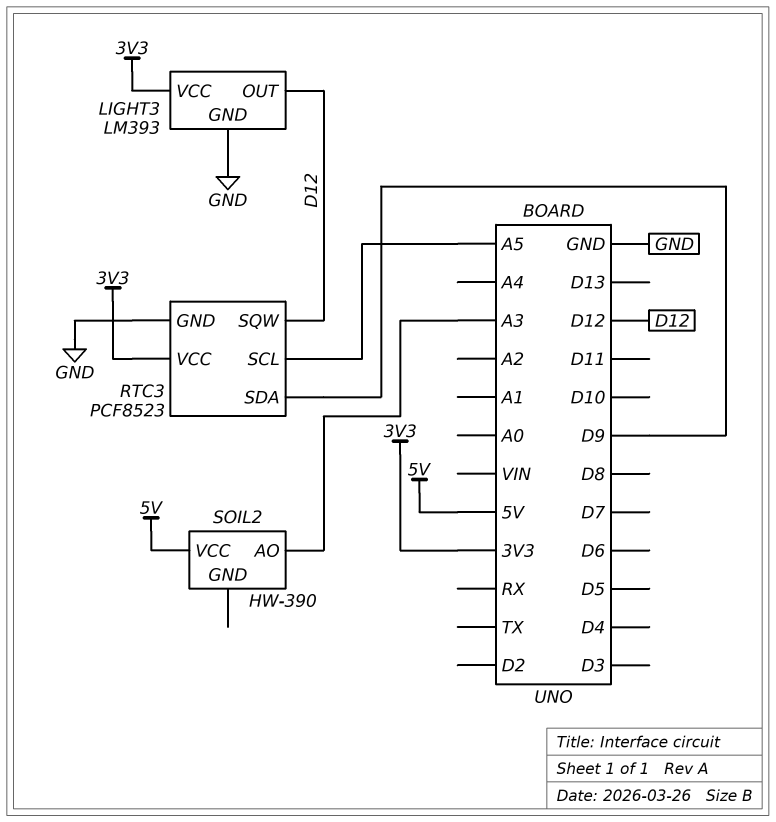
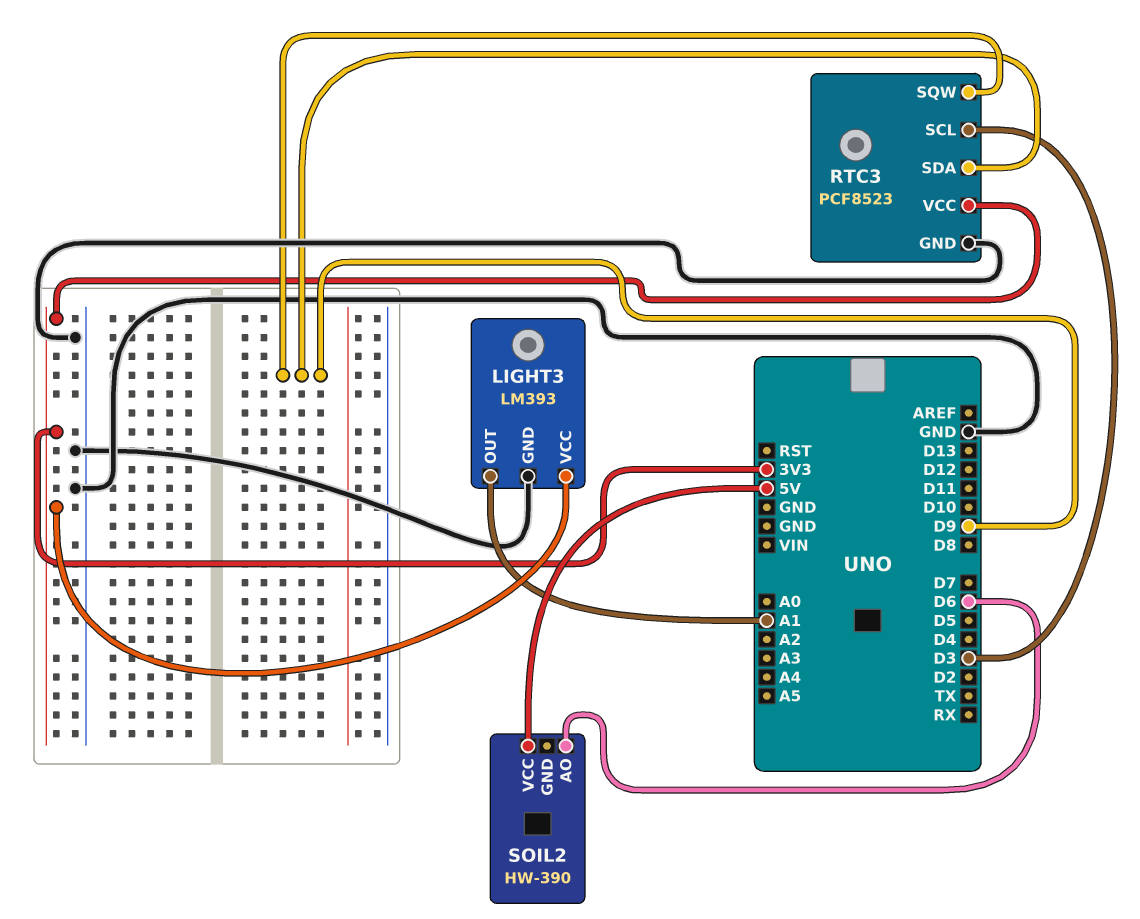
LIGHT3 pin OUT: D12 -> A1
RTC3 pin SCL: A5 -> D3
RTC3 pin SQW: D12 -> D9
SOIL2 pin AO: A3 -> D6

